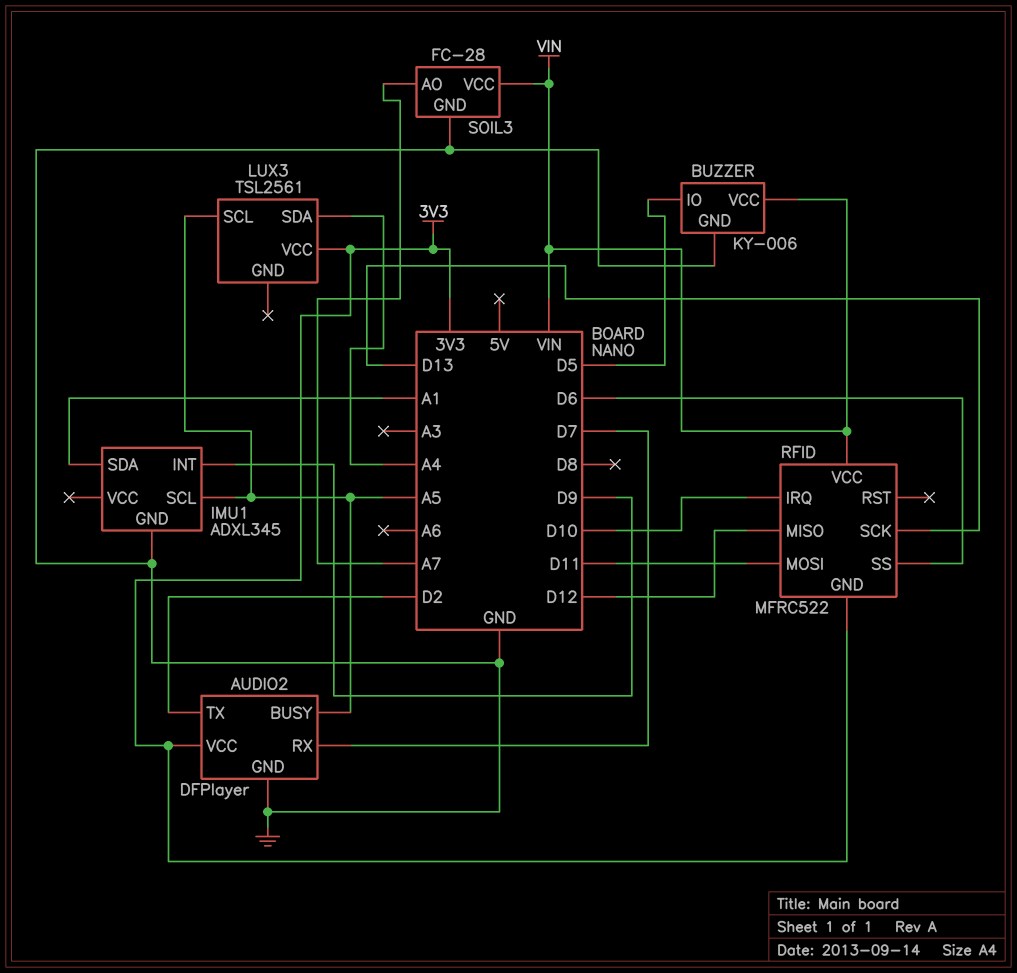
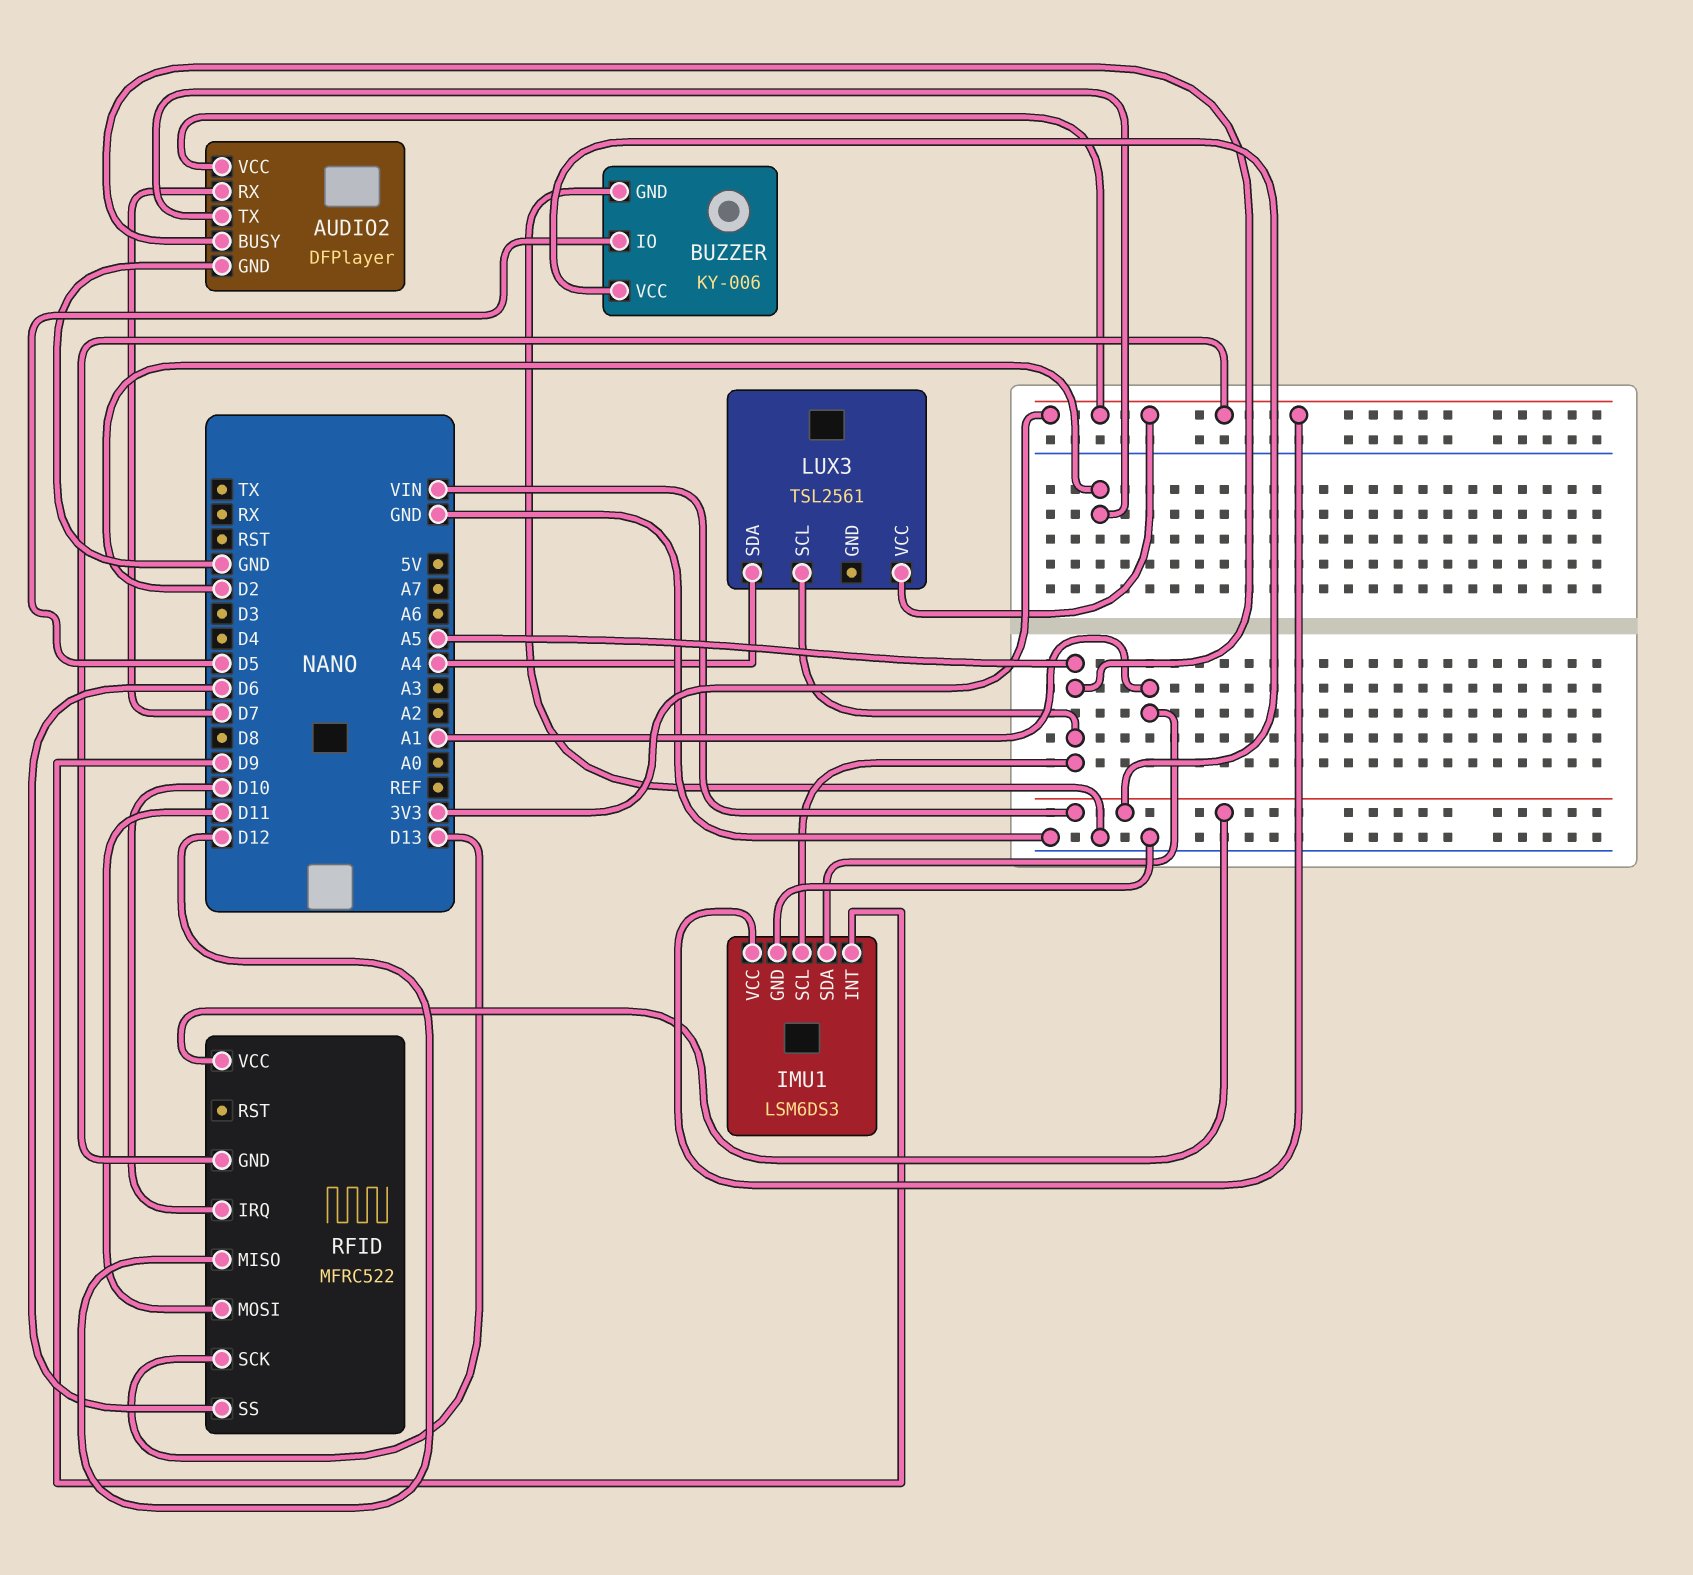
IMU1: ADXL345 -> LSM6DS3
IMU1 pin VCC: none -> 3V3
SOIL3: FC-28 -> none
SOIL3 pin AO: A7 -> none
SOIL3 pin GND: GND -> none
SOIL3 pin VCC: VIN -> none

